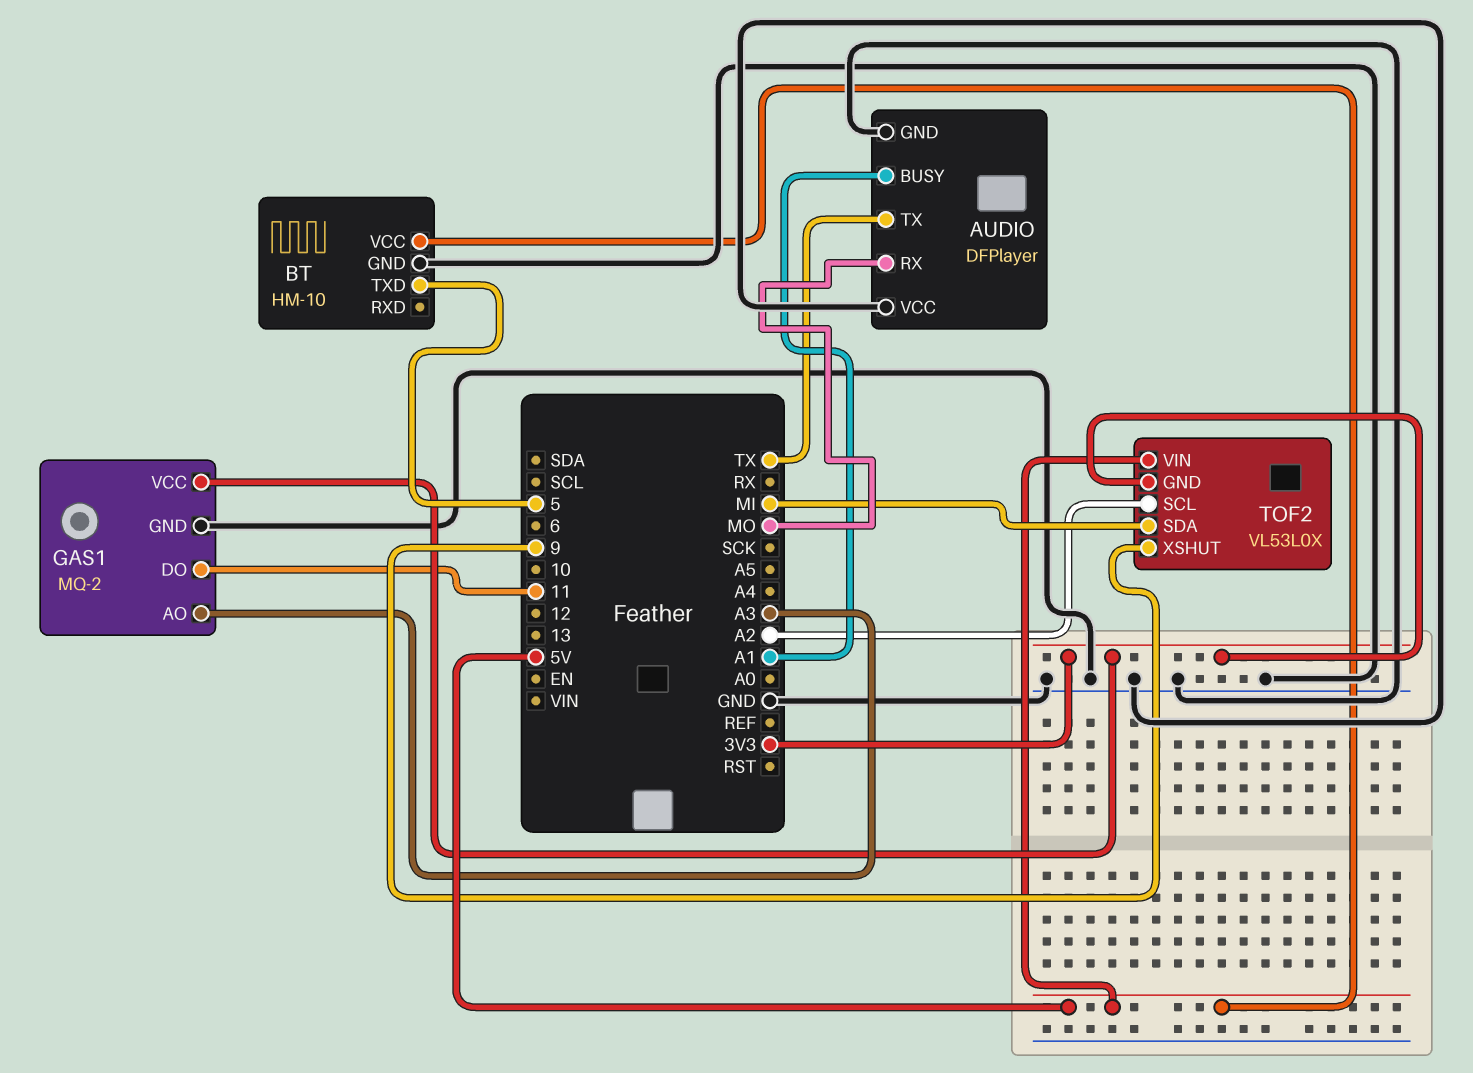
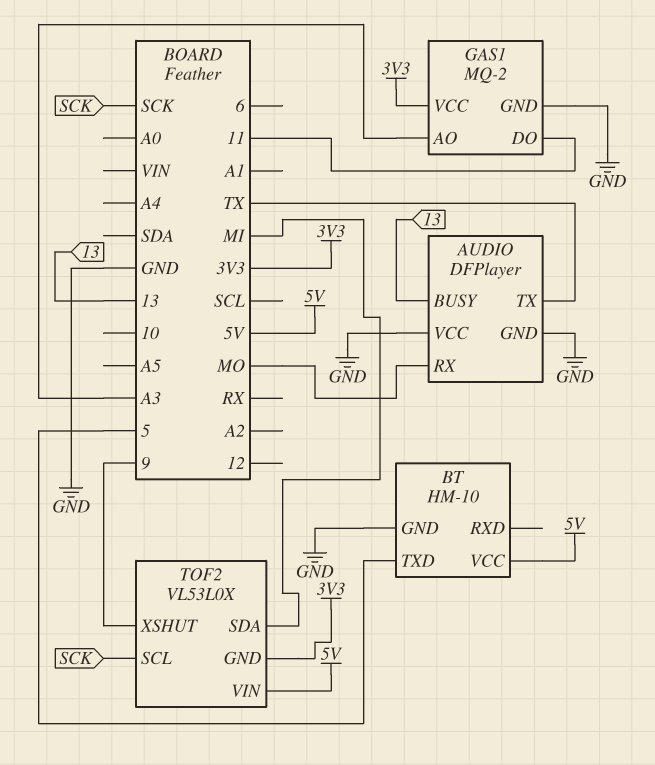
AUDIO pin BUSY: A1 -> 13
TOF2 pin SCL: A2 -> SCK

